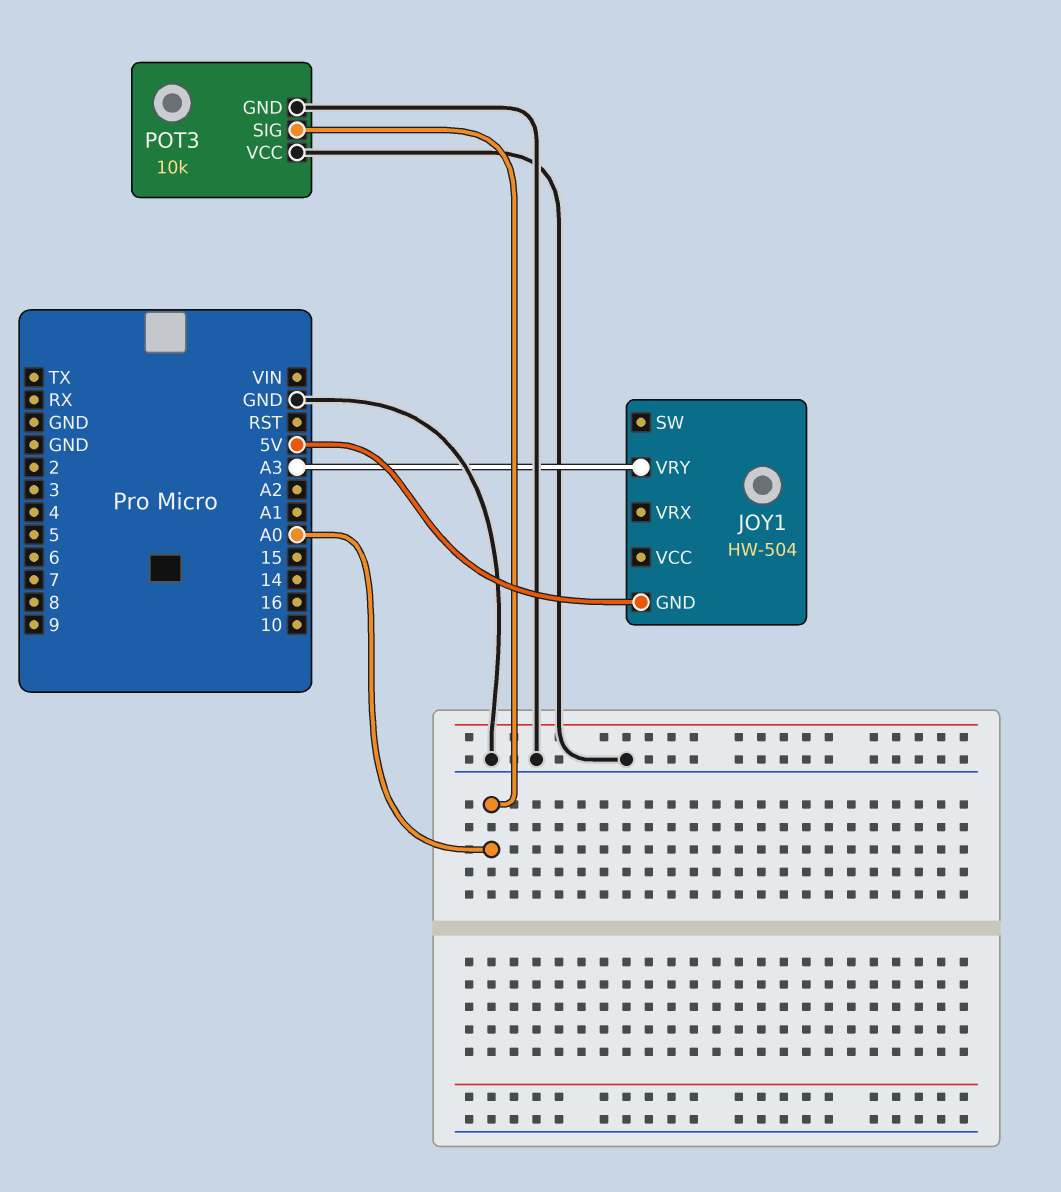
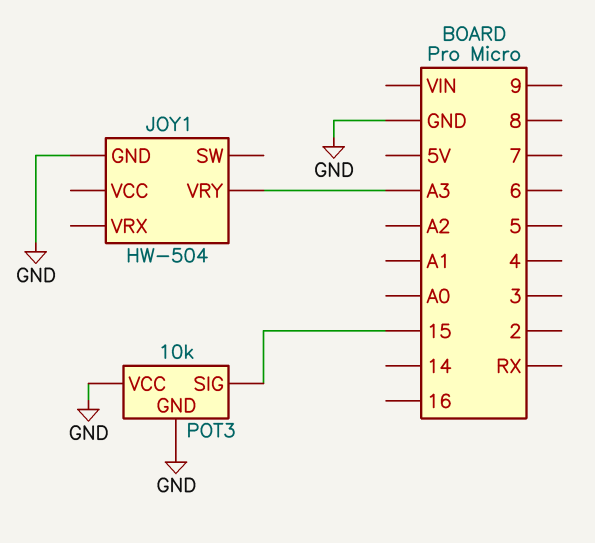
JOY1 pin GND: 5V -> GND
POT3 pin SIG: A0 -> 15

